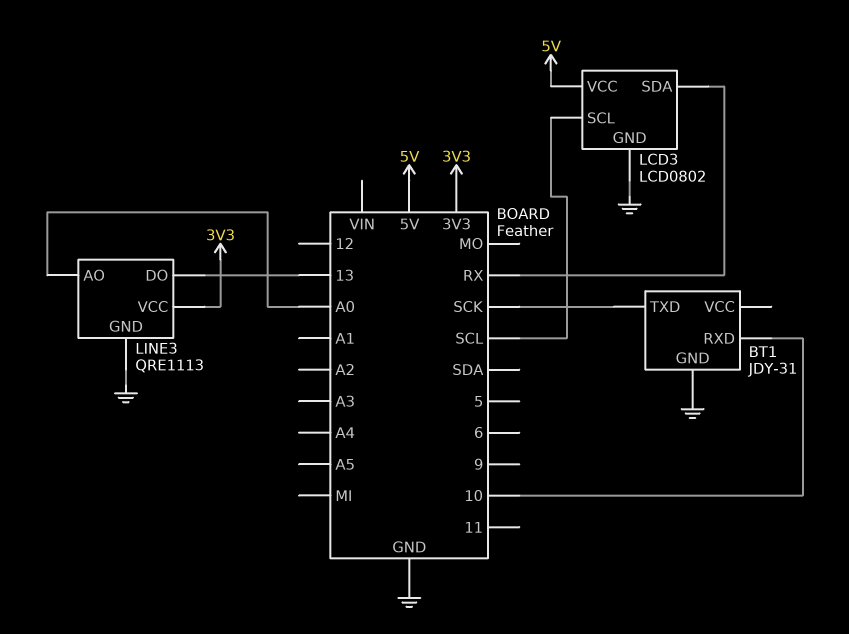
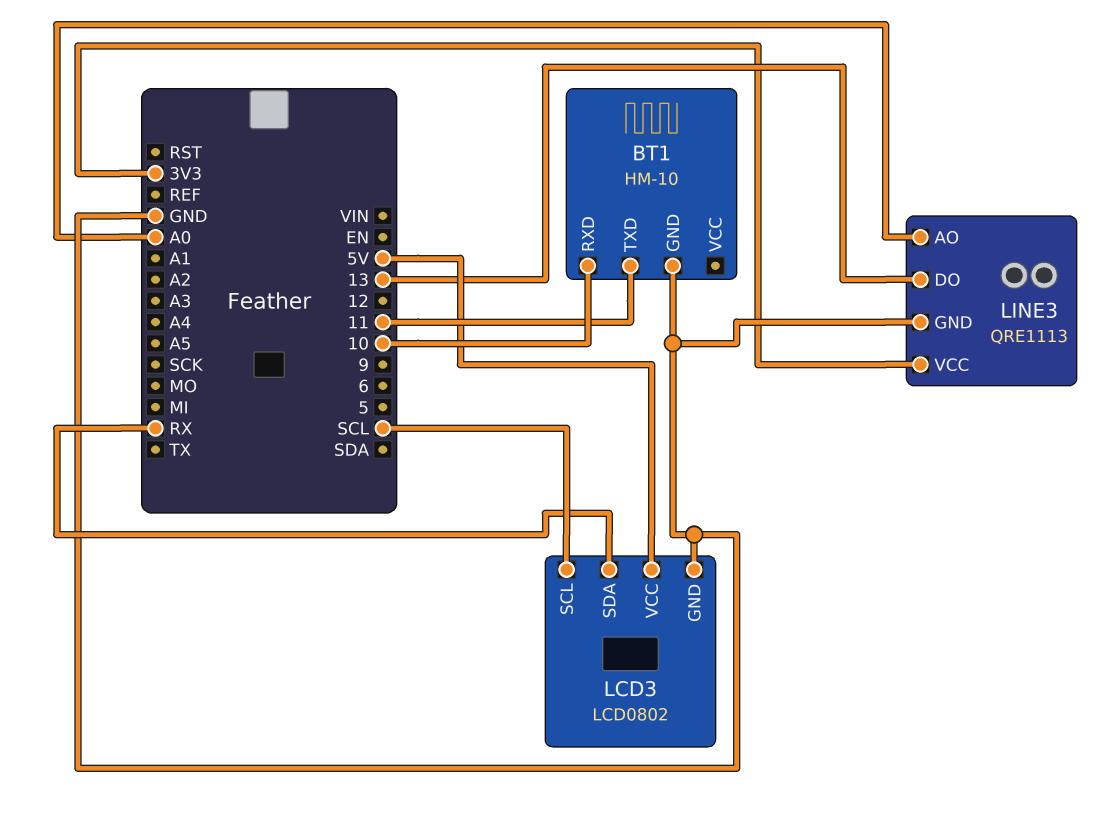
BT1: JDY-31 -> HM-10
BT1 pin TXD: SCK -> 11

